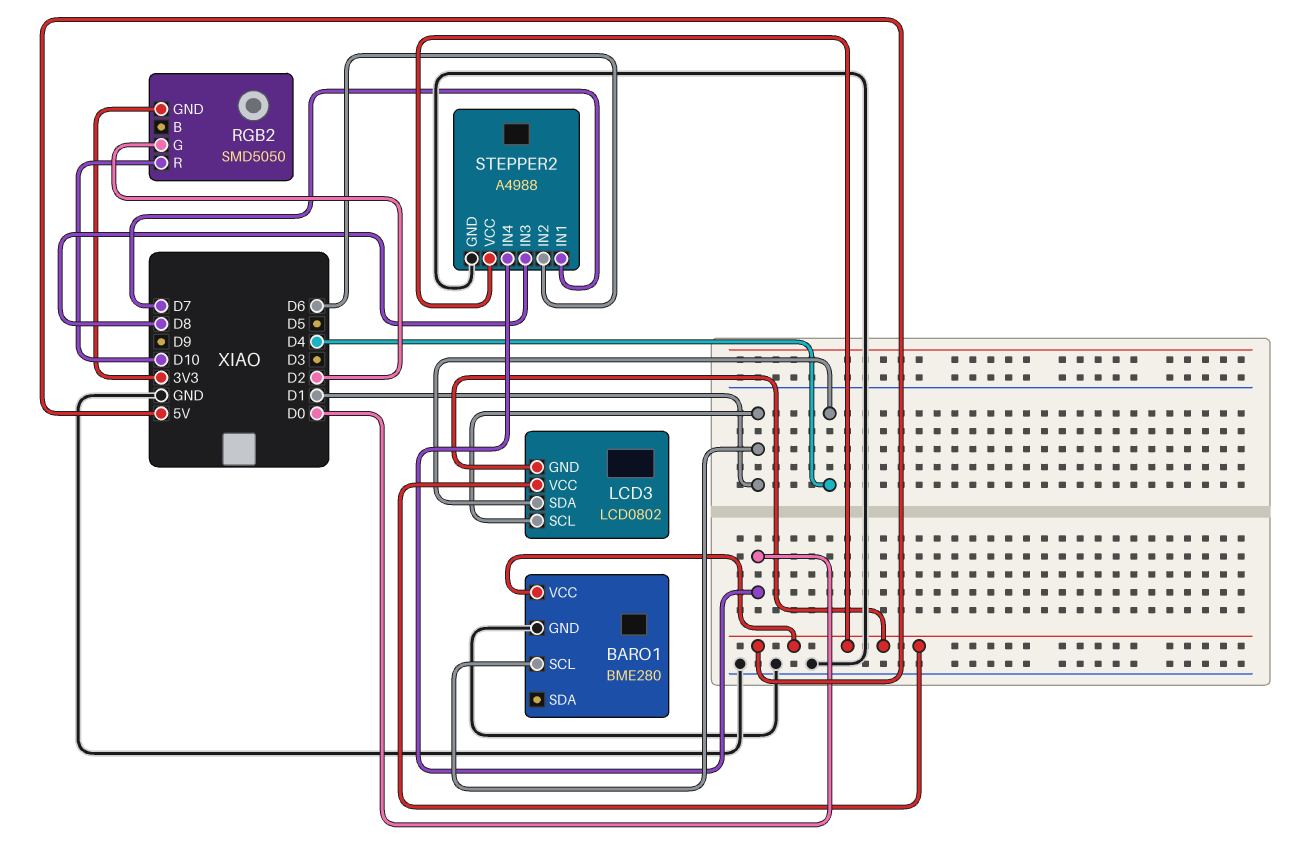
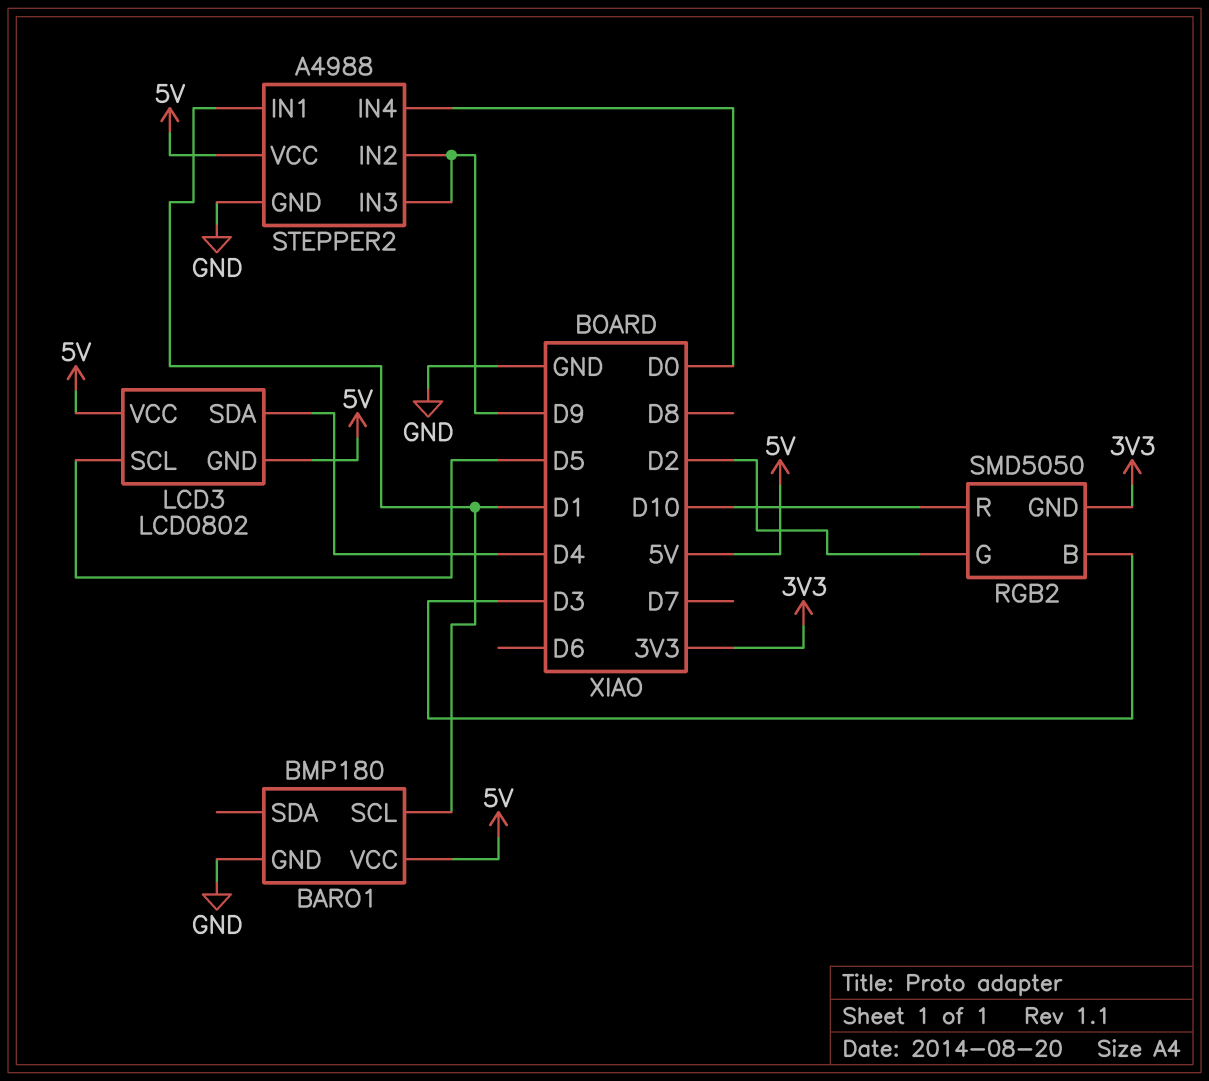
BARO1: BME280 -> BMP180
LCD3 pin SCL: D1 -> D5
RGB2 pin B: none -> D3
STEPPER2 pin IN1: D7 -> D1
STEPPER2 pin IN2: D6 -> D9
STEPPER2 pin IN3: D8 -> D9

